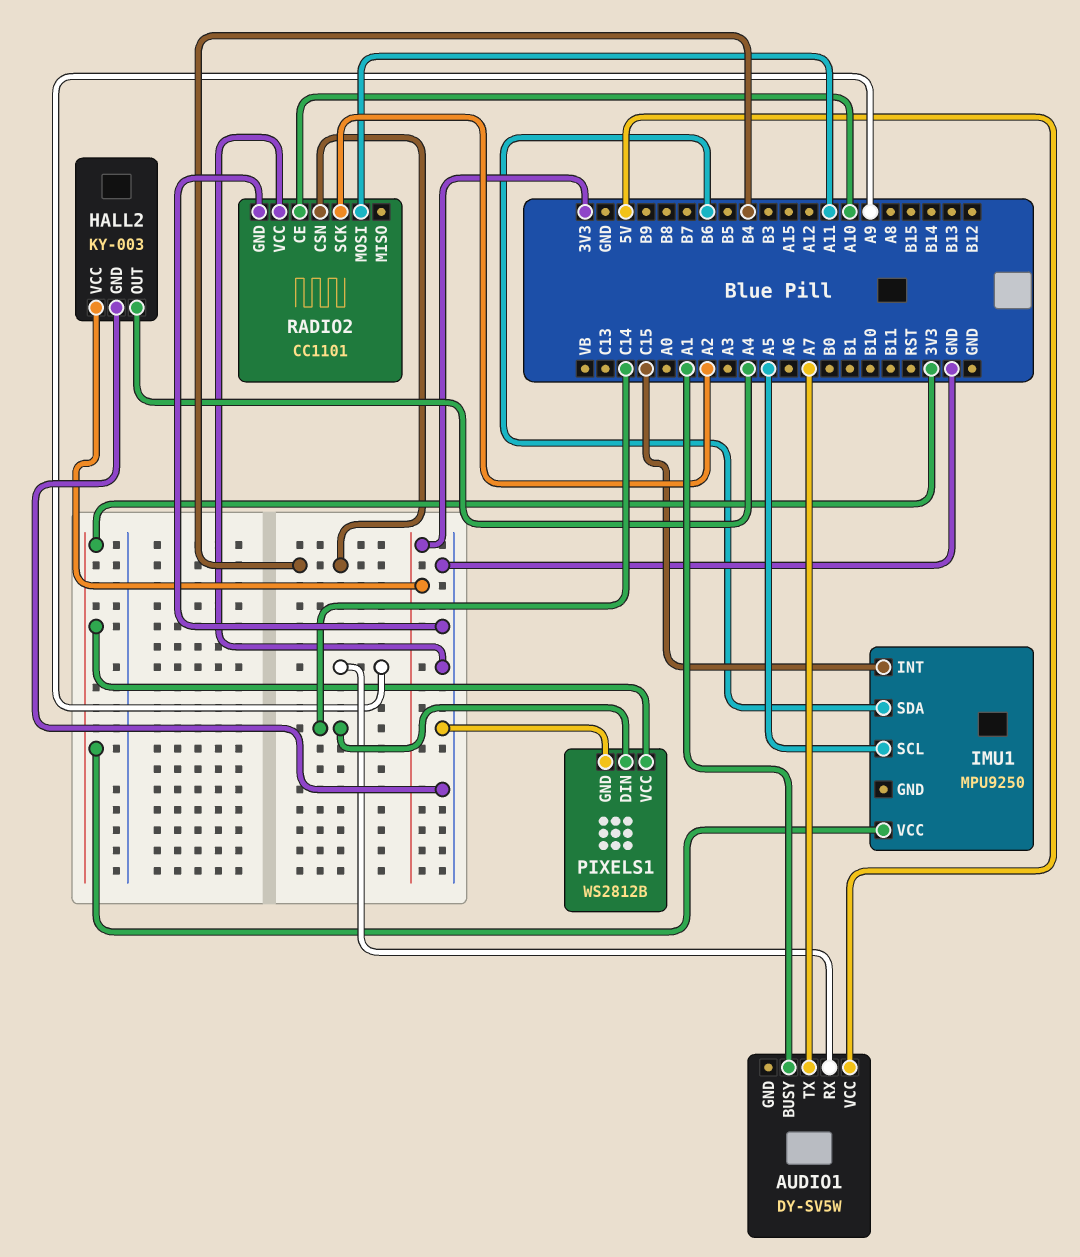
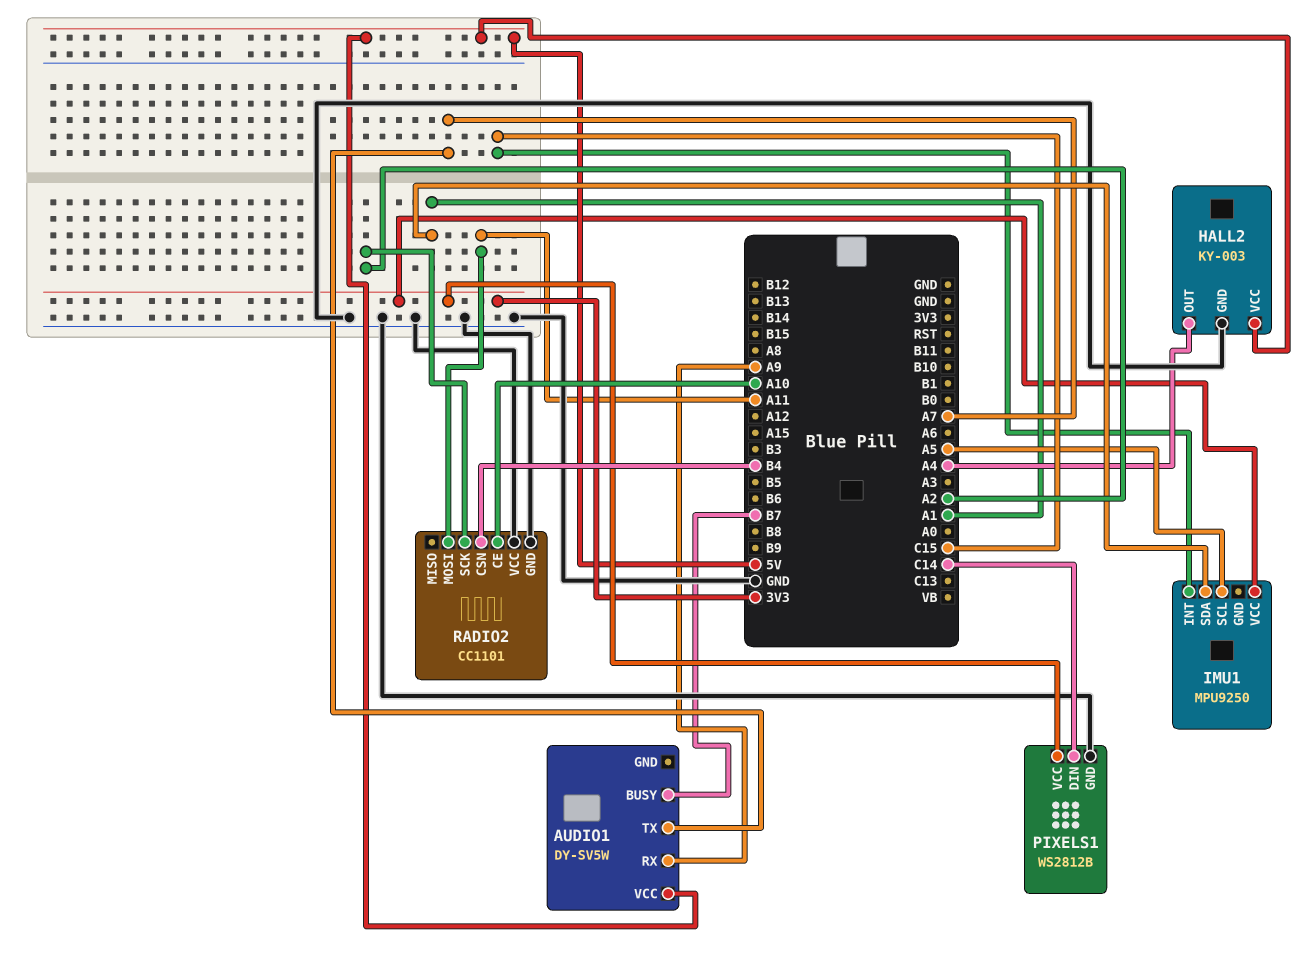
AUDIO1 pin BUSY: A1 -> B7
HALL2 pin VCC: 3V3 -> 5V
IMU1 pin SDA: B6 -> A1

